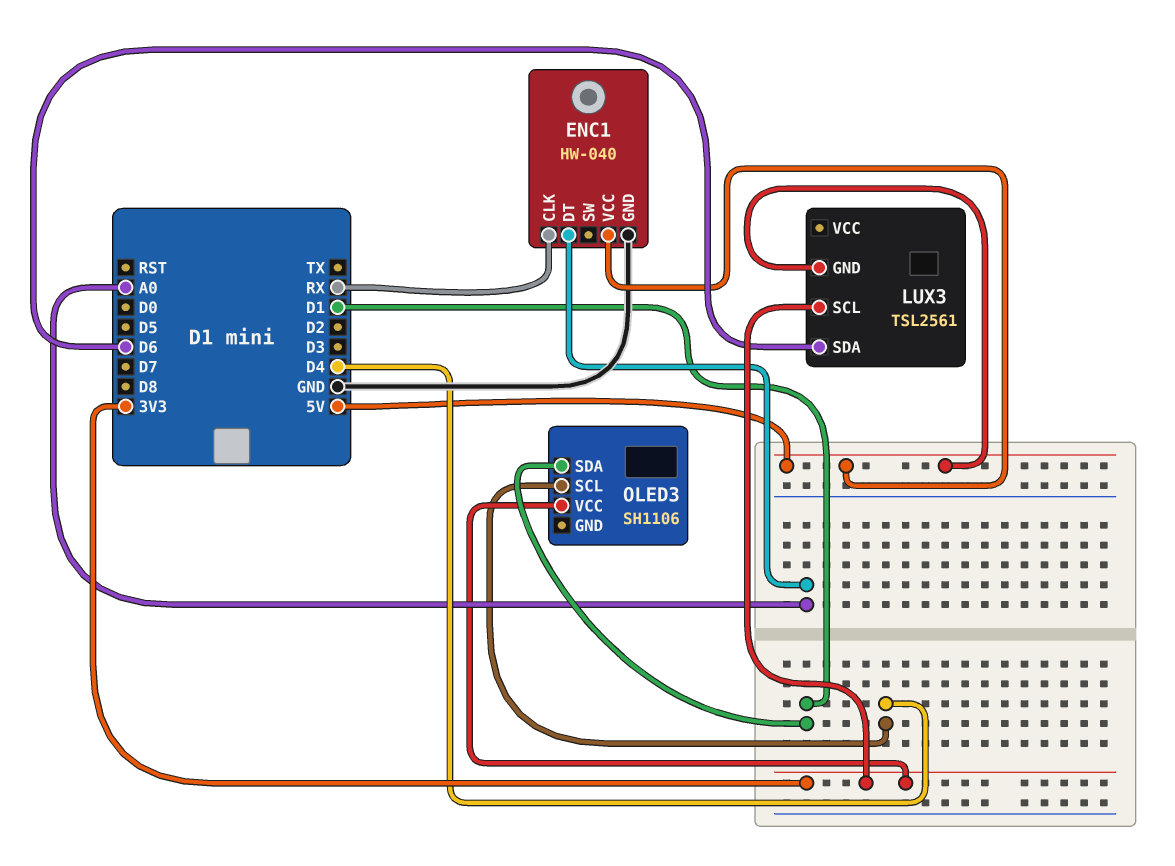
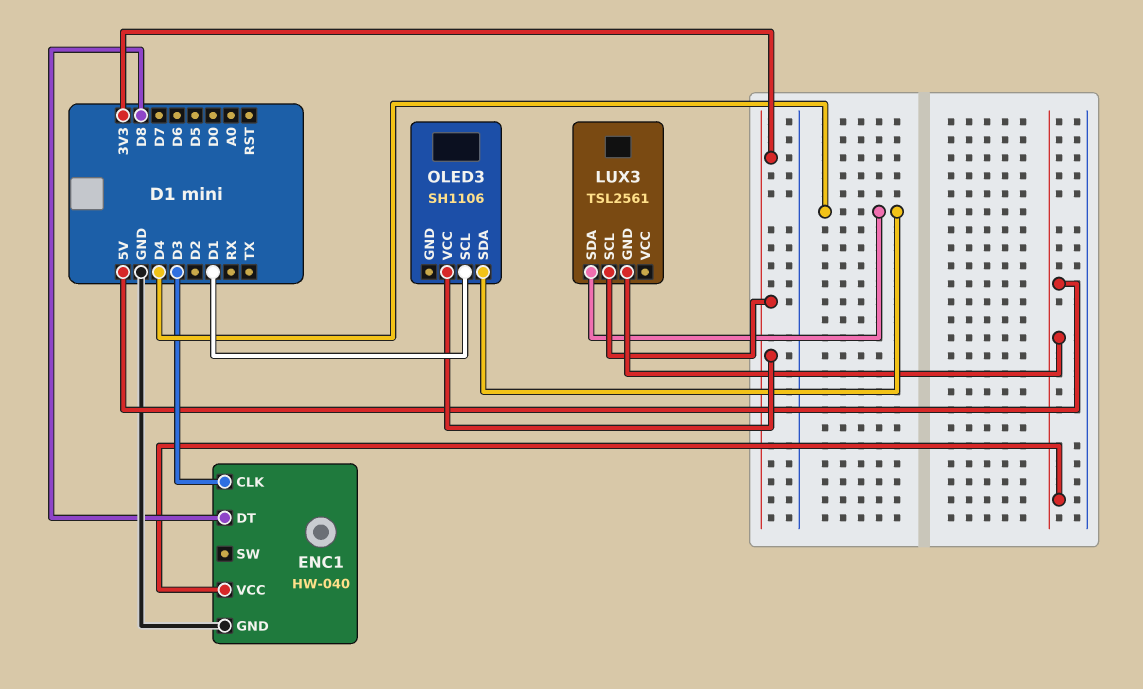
ENC1 pin CLK: RX -> D3
ENC1 pin DT: A0 -> D8
LUX3 pin SDA: D6 -> D4
OLED3 pin SCL: D4 -> D1
OLED3 pin SDA: D1 -> D4

